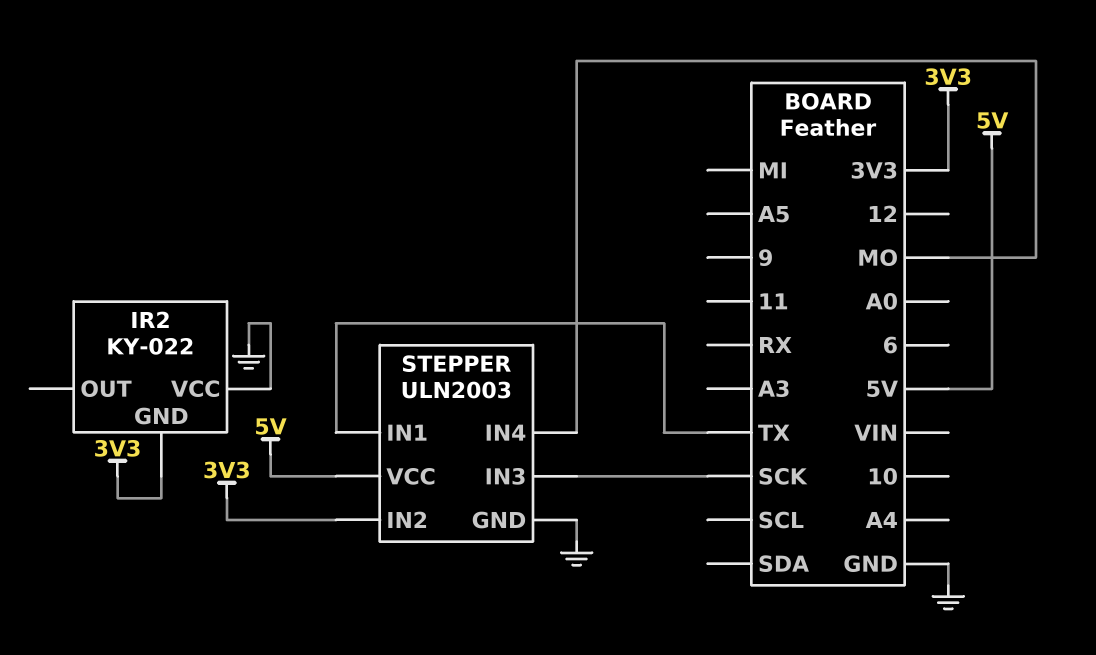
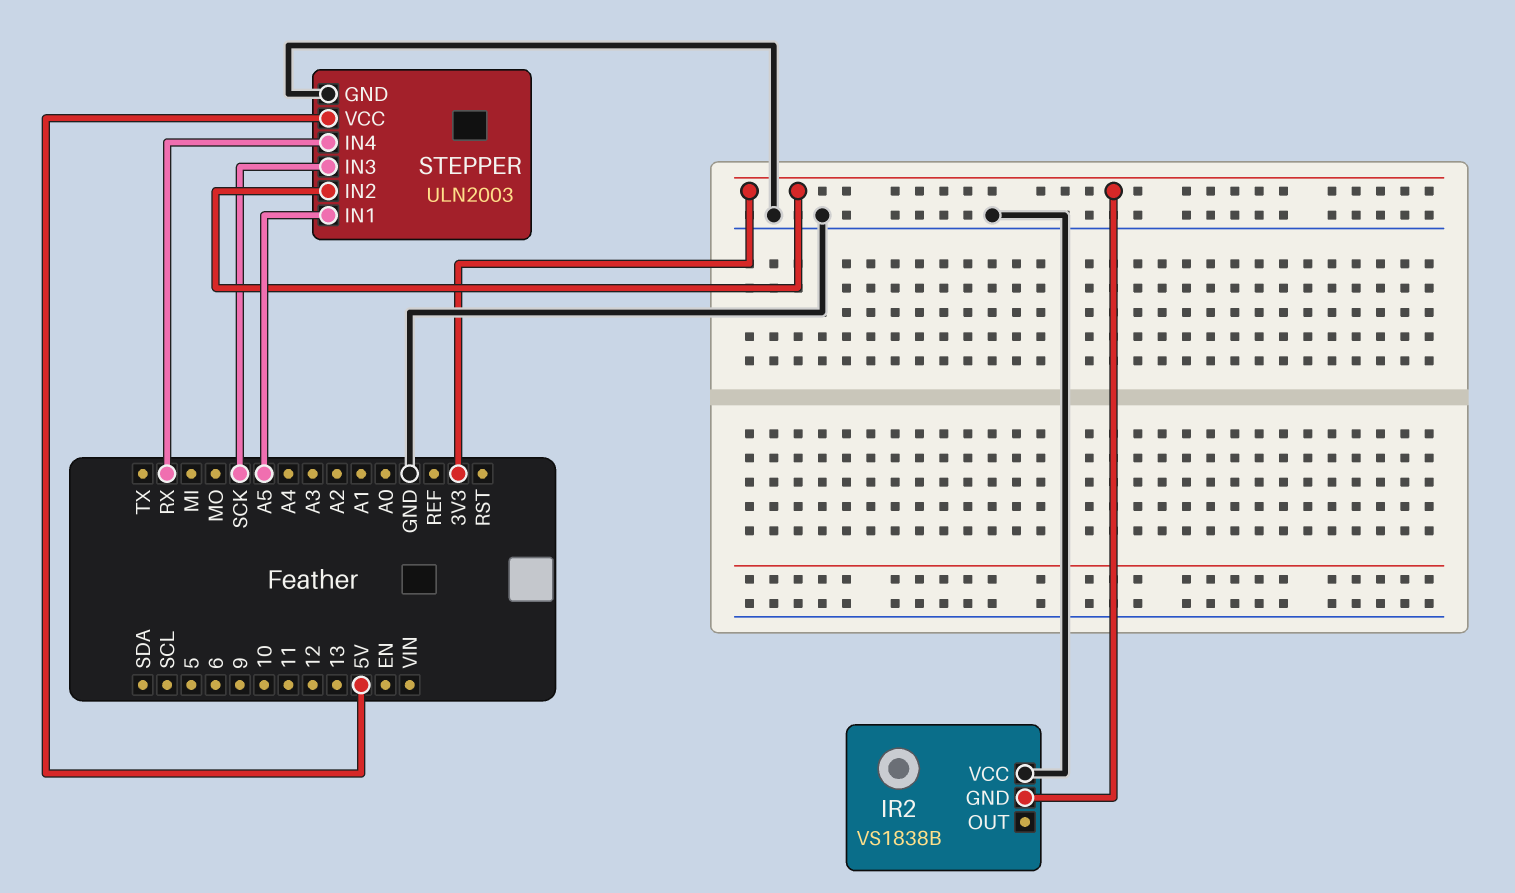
IR2: KY-022 -> VS1838B
STEPPER pin IN1: TX -> A5
STEPPER pin IN4: MO -> RX

